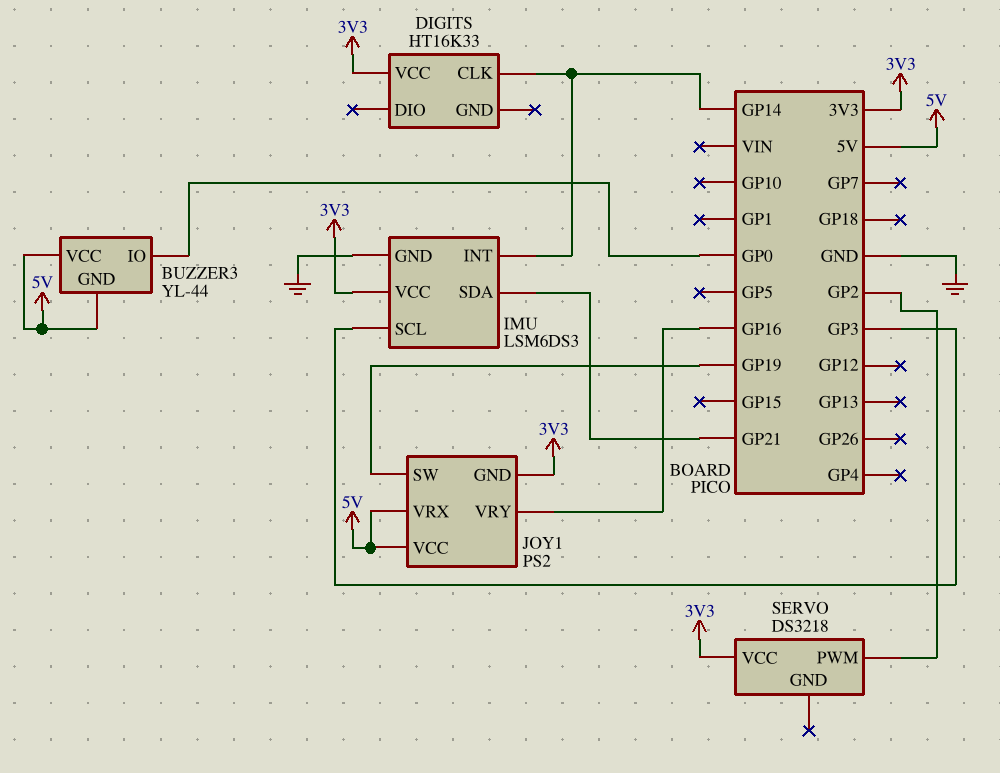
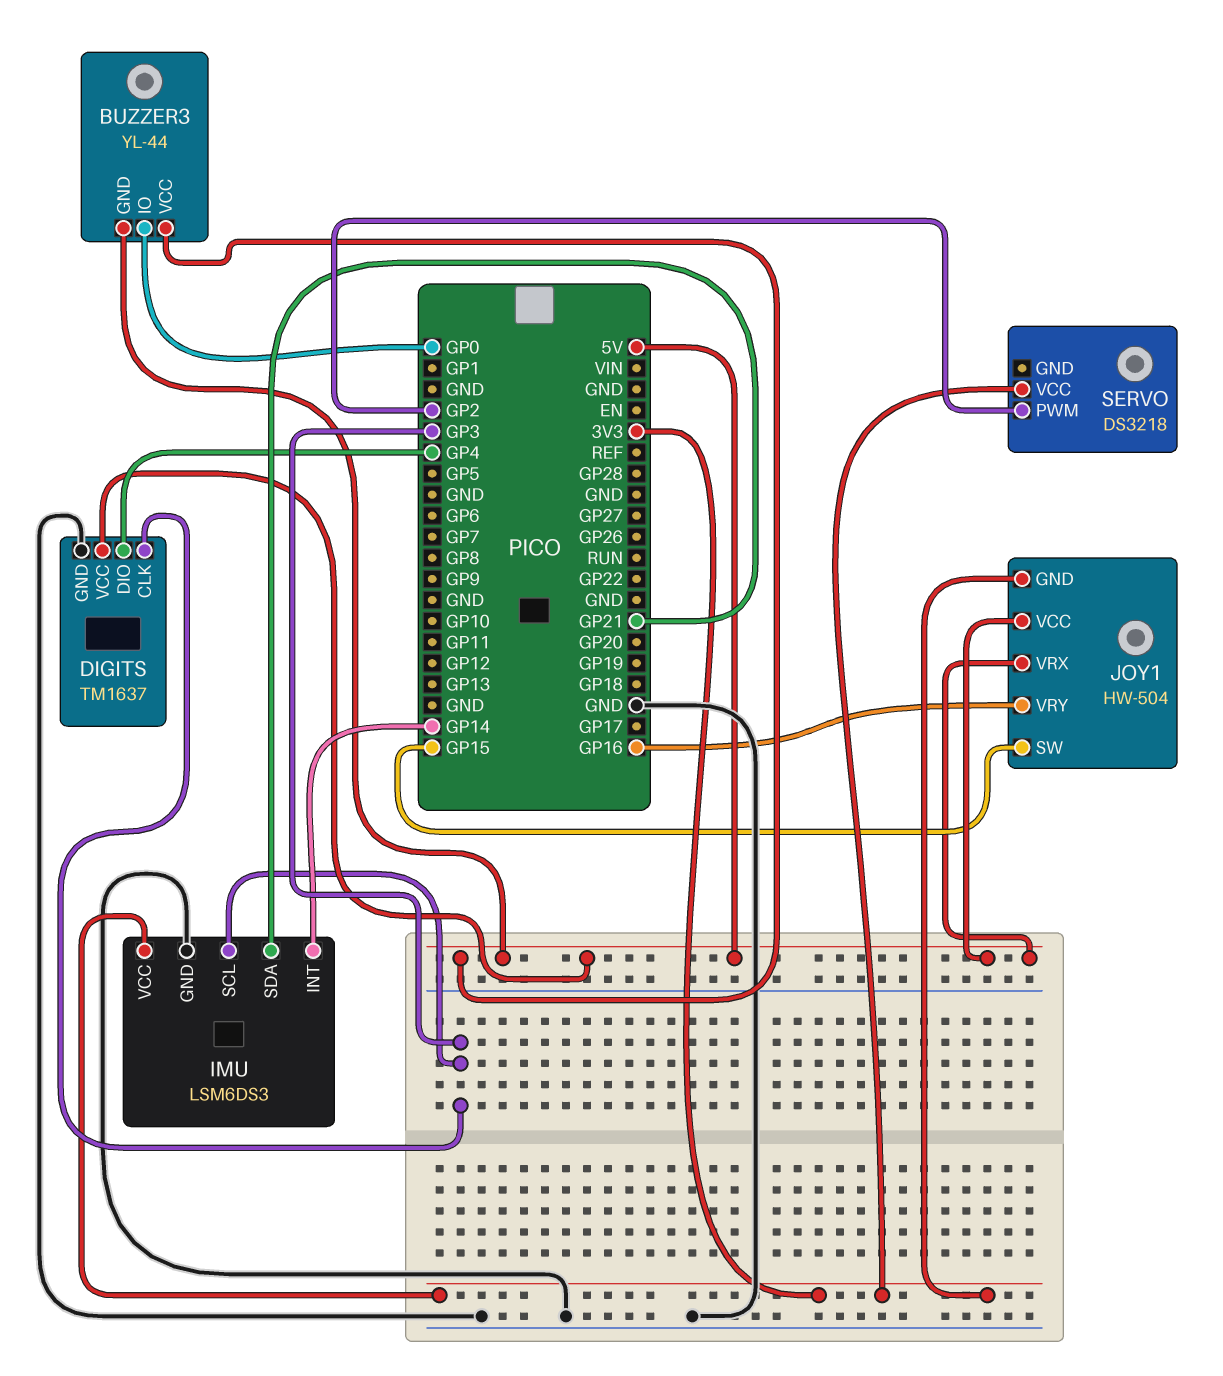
DIGITS: HT16K33 -> TM1637
DIGITS pin CLK: GP14 -> GP3
DIGITS pin DIO: none -> GP4
DIGITS pin GND: none -> GND
DIGITS pin VCC: 3V3 -> 5V
JOY1: PS2 -> HW-504
JOY1 pin SW: GP19 -> GP15

